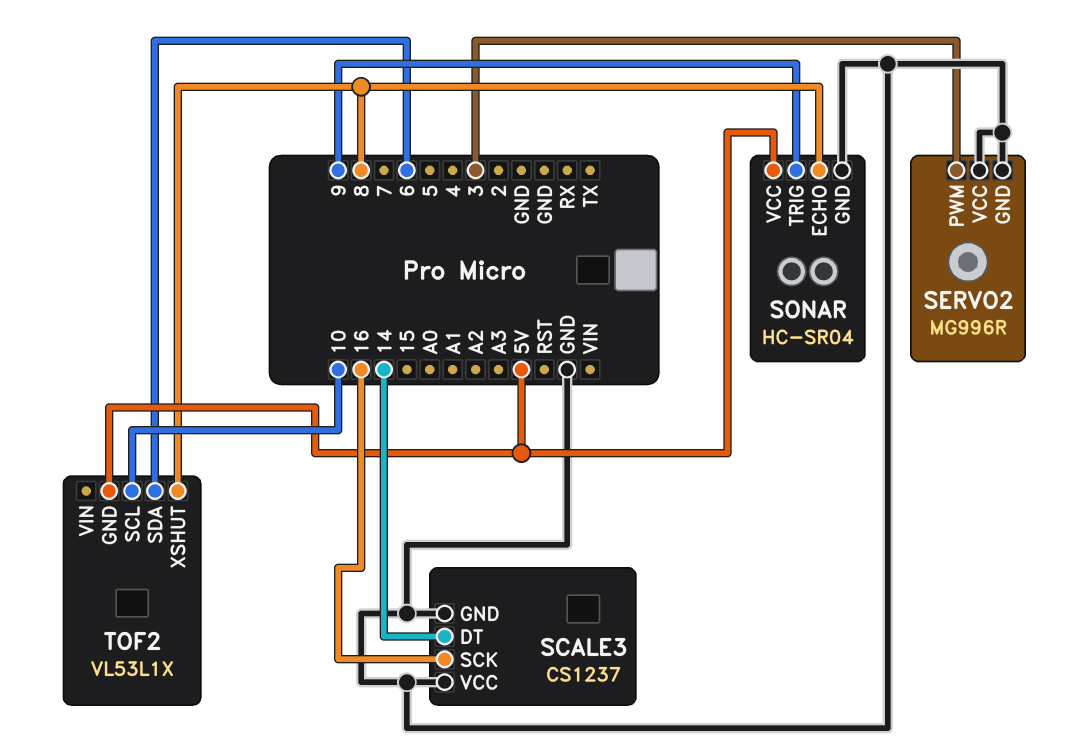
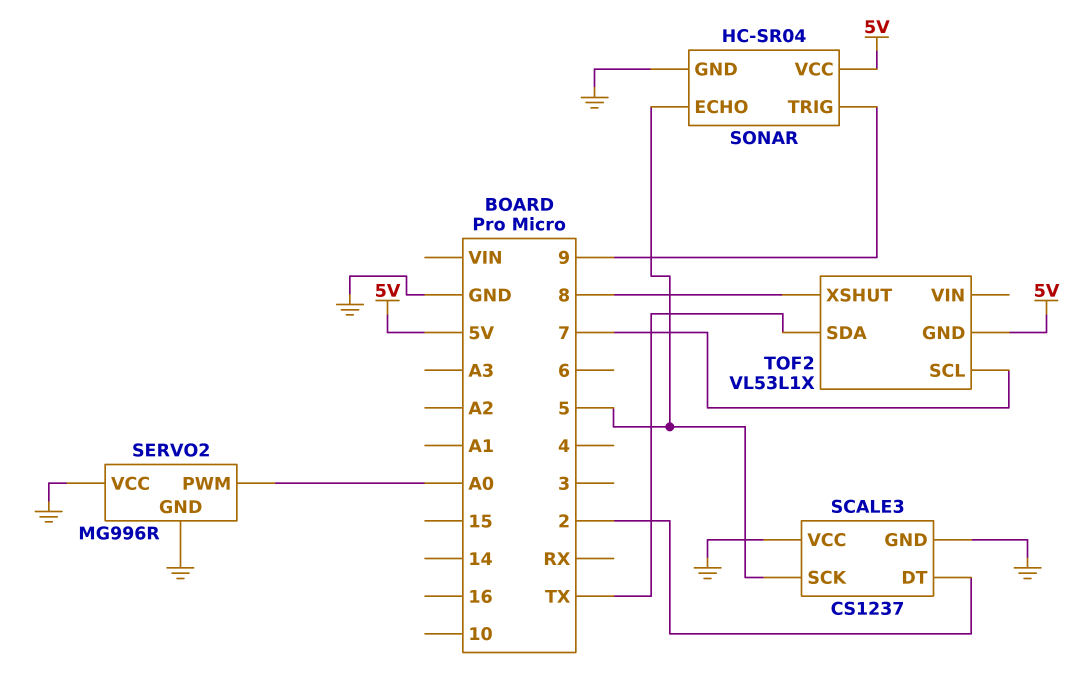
SCALE3 pin DT: 14 -> 2
SCALE3 pin SCK: 16 -> 5
SERVO2 pin PWM: 3 -> A0
SONAR pin ECHO: 8 -> 5
TOF2 pin SCL: 10 -> 7
TOF2 pin SDA: 6 -> TX

